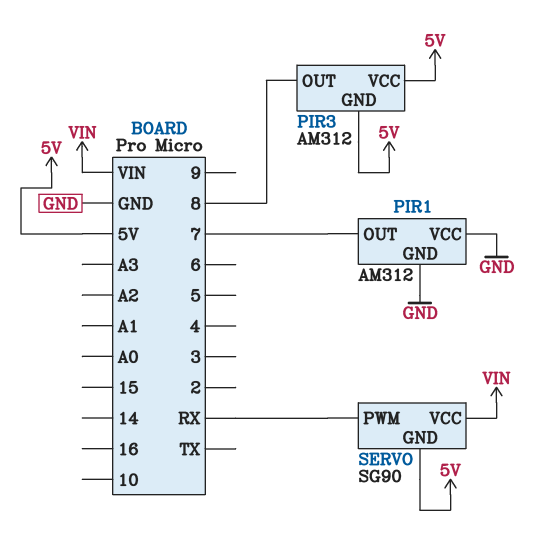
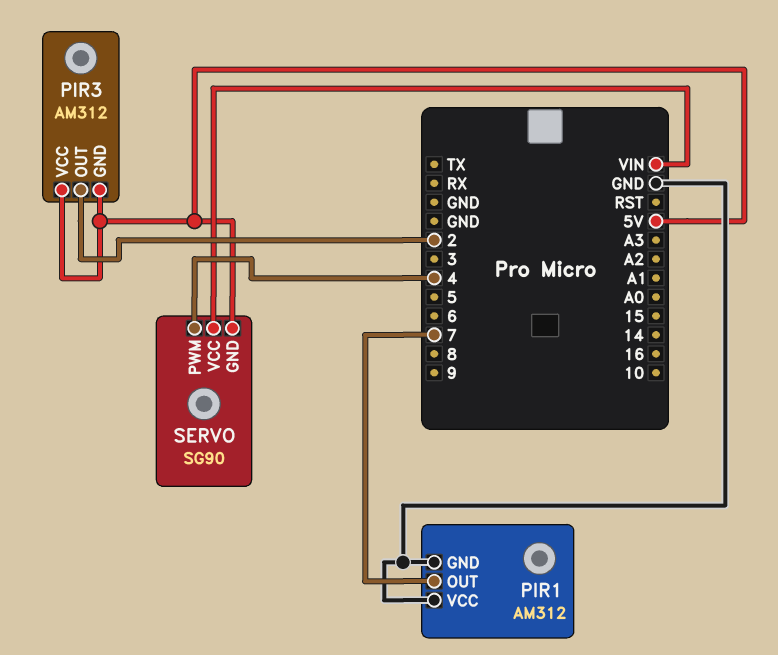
PIR3 pin OUT: 8 -> 2
SERVO pin PWM: RX -> 4

